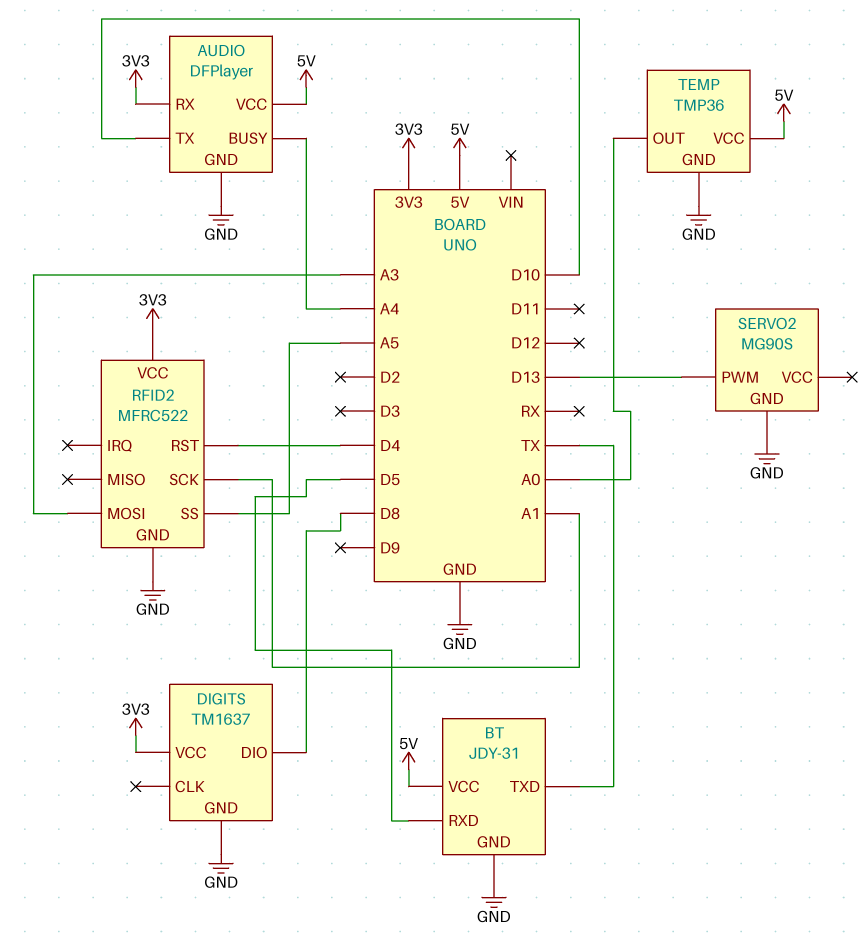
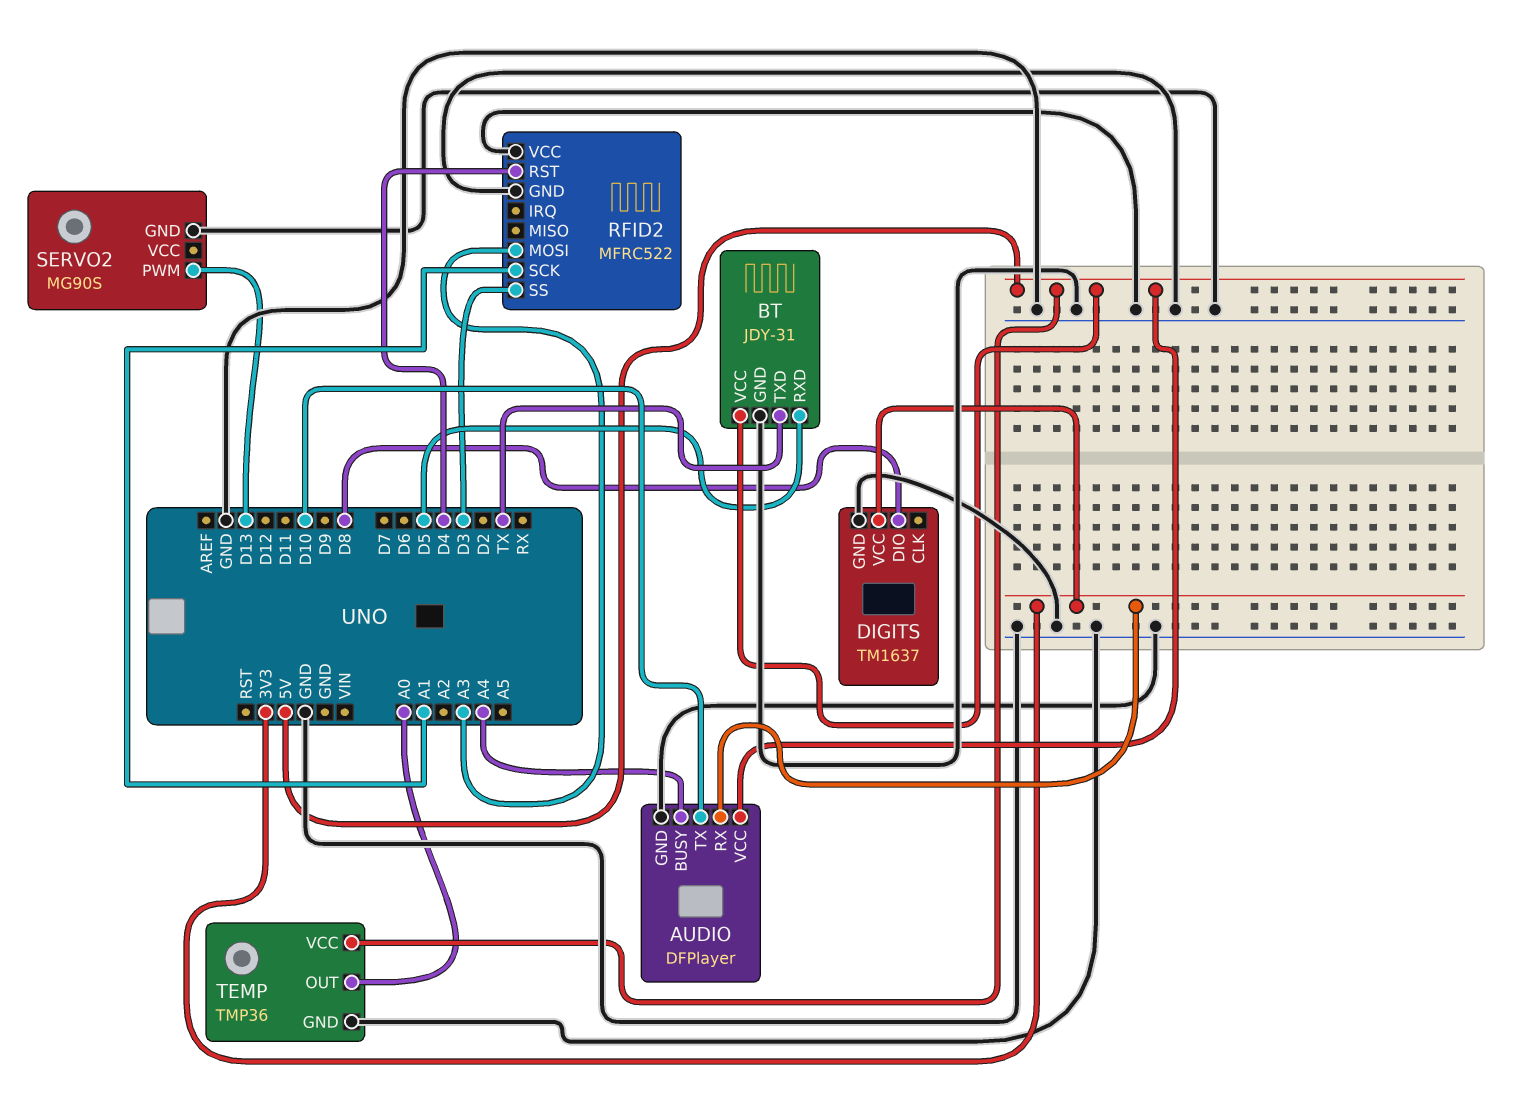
RFID2 pin SS: A5 -> D3
RFID2 pin VCC: 3V3 -> GND

